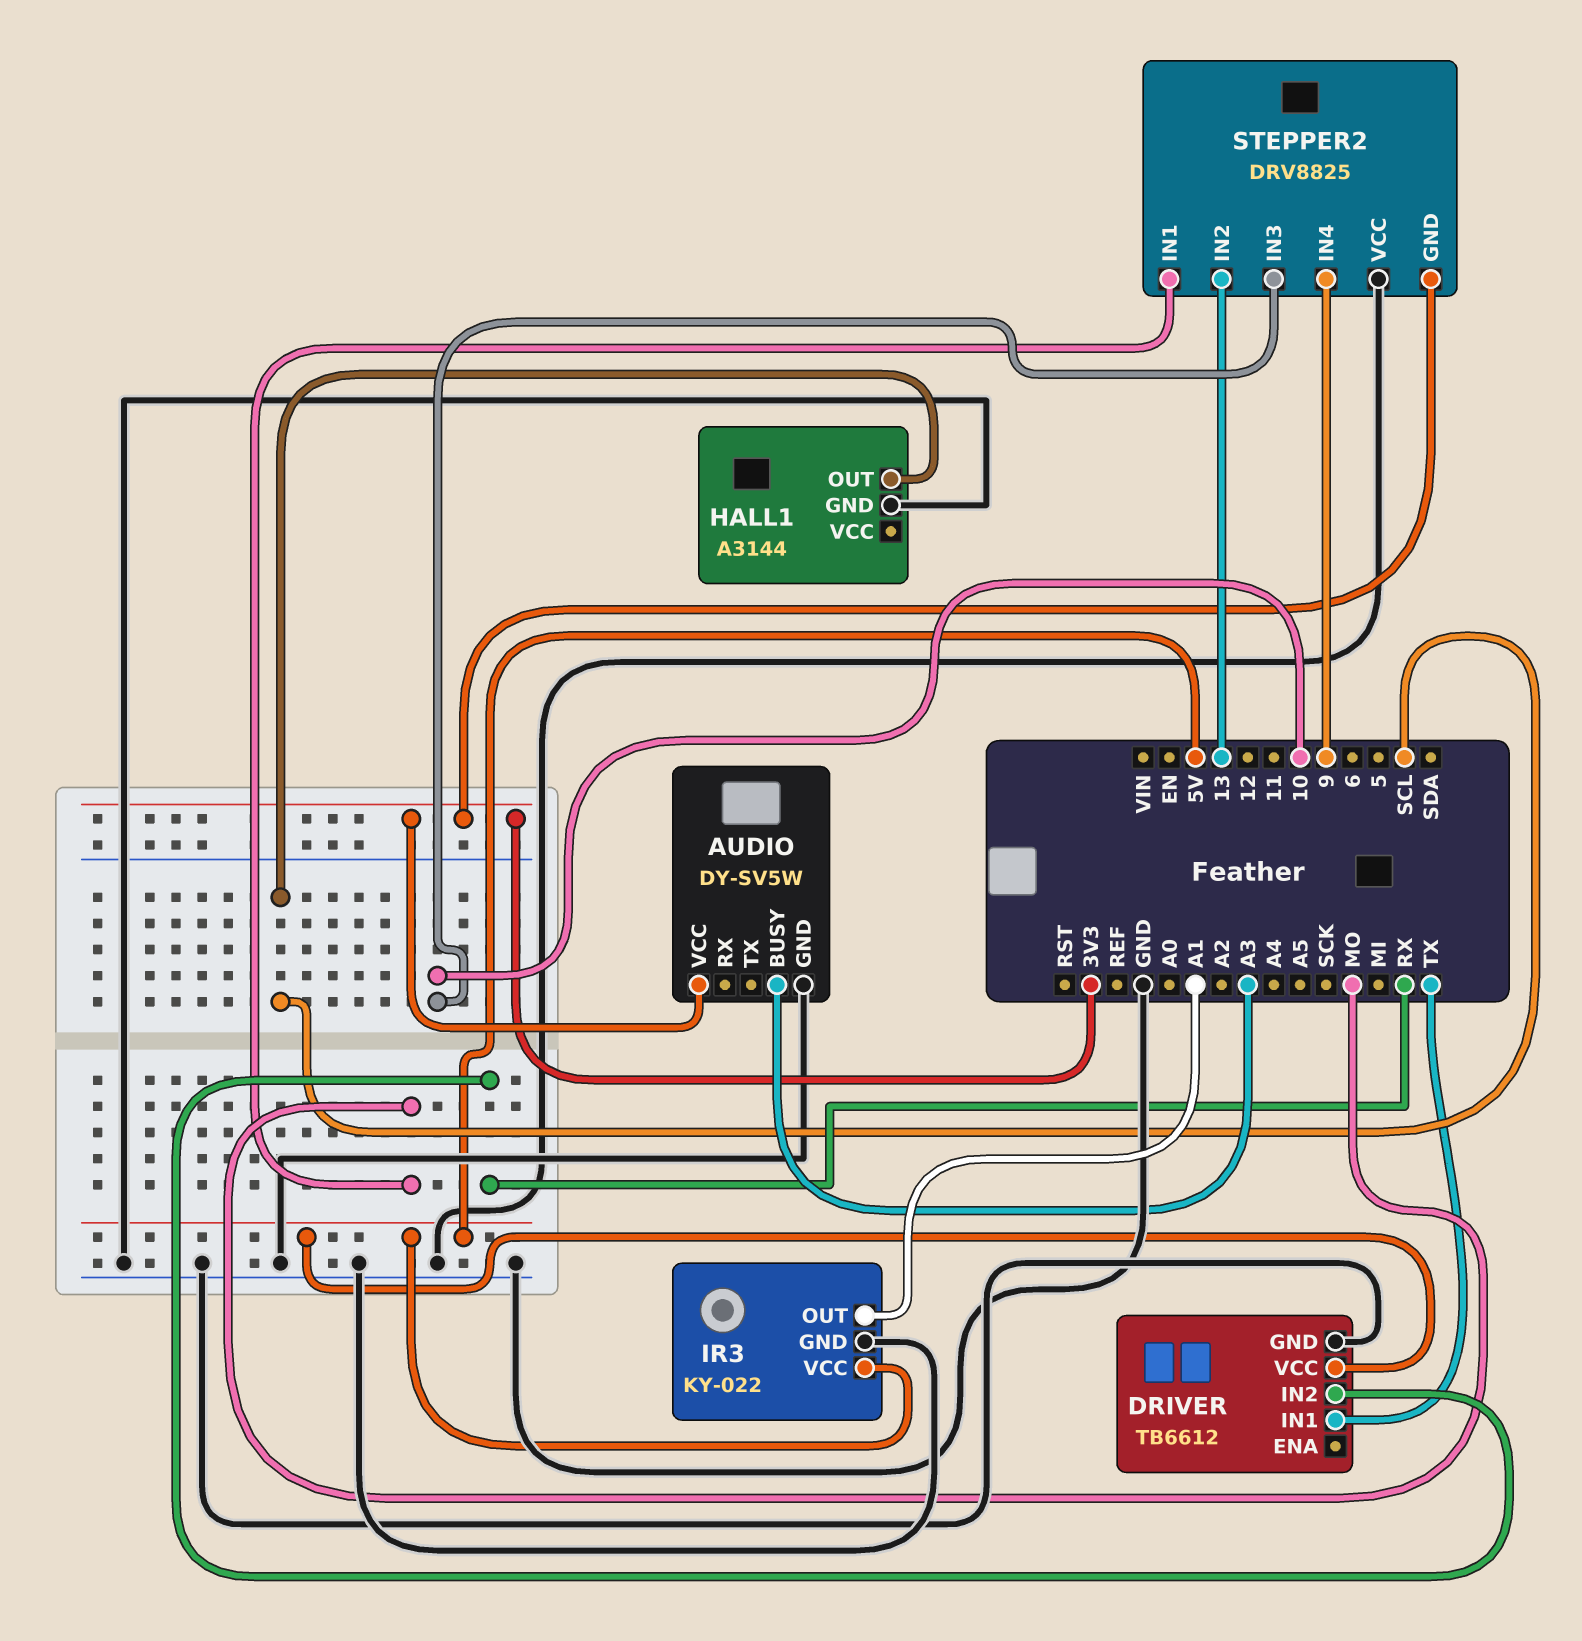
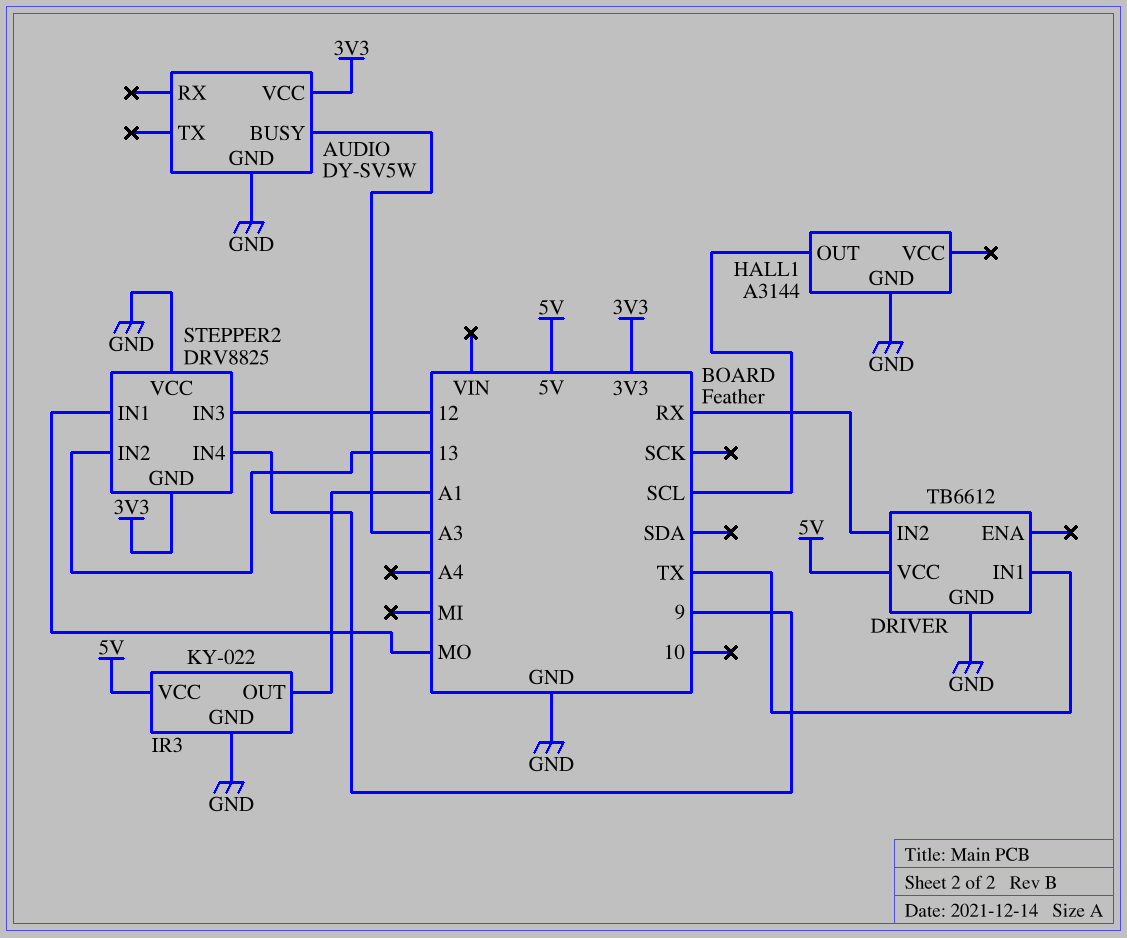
STEPPER2 pin IN3: 10 -> 12

